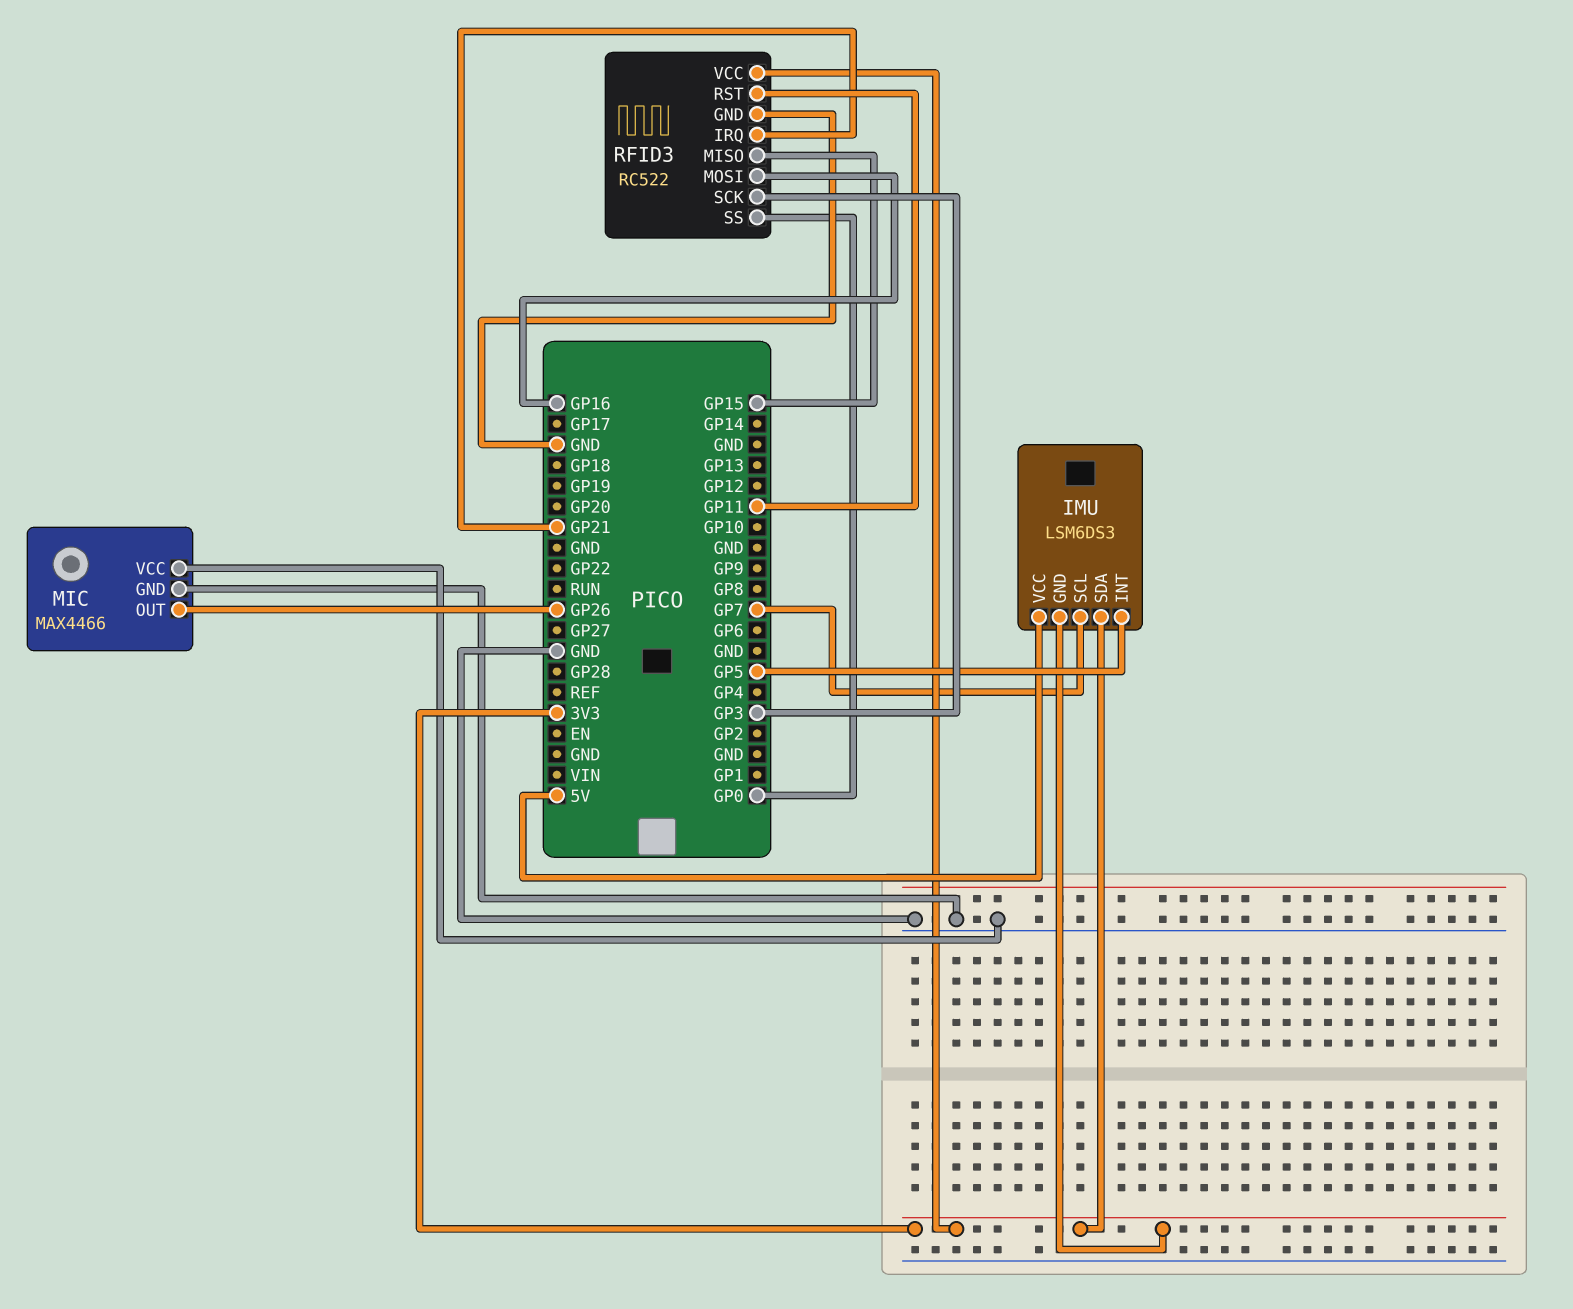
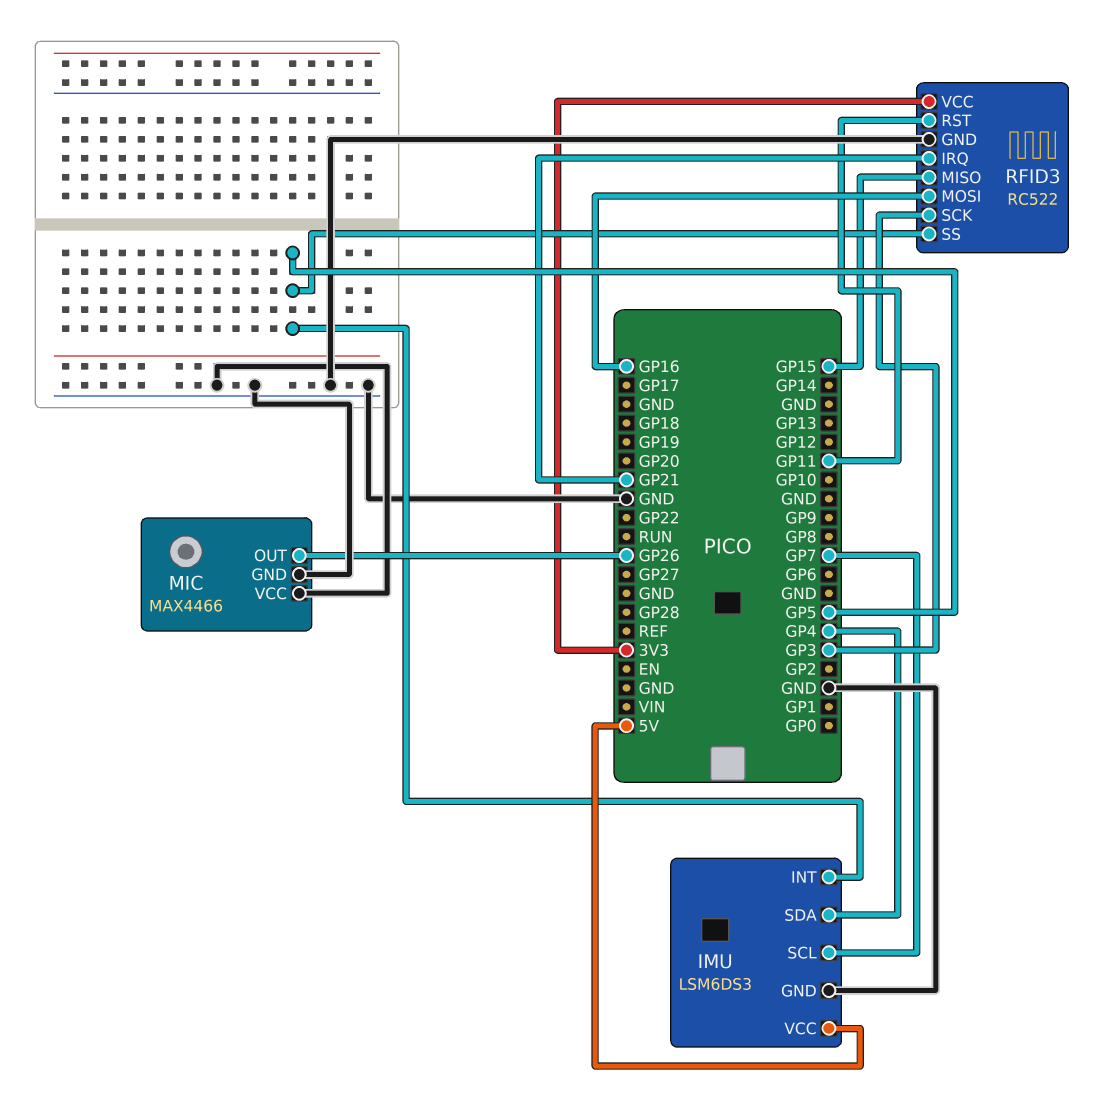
IMU pin GND: 3V3 -> GND
IMU pin SDA: 3V3 -> GP4
RFID3 pin SS: GP0 -> GP5

